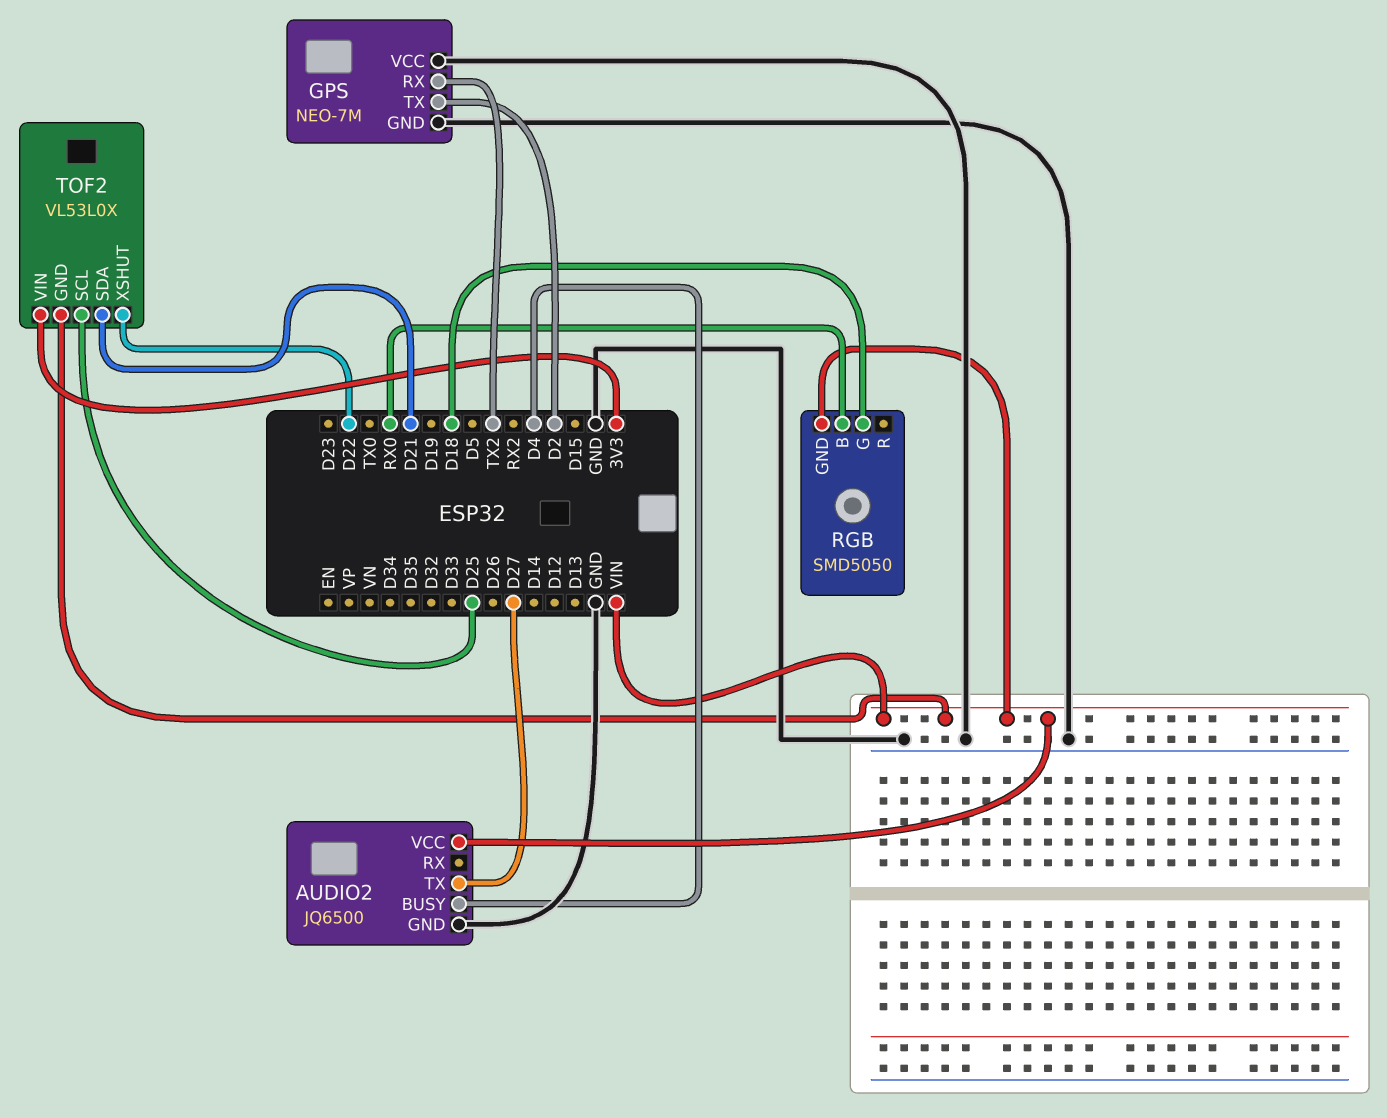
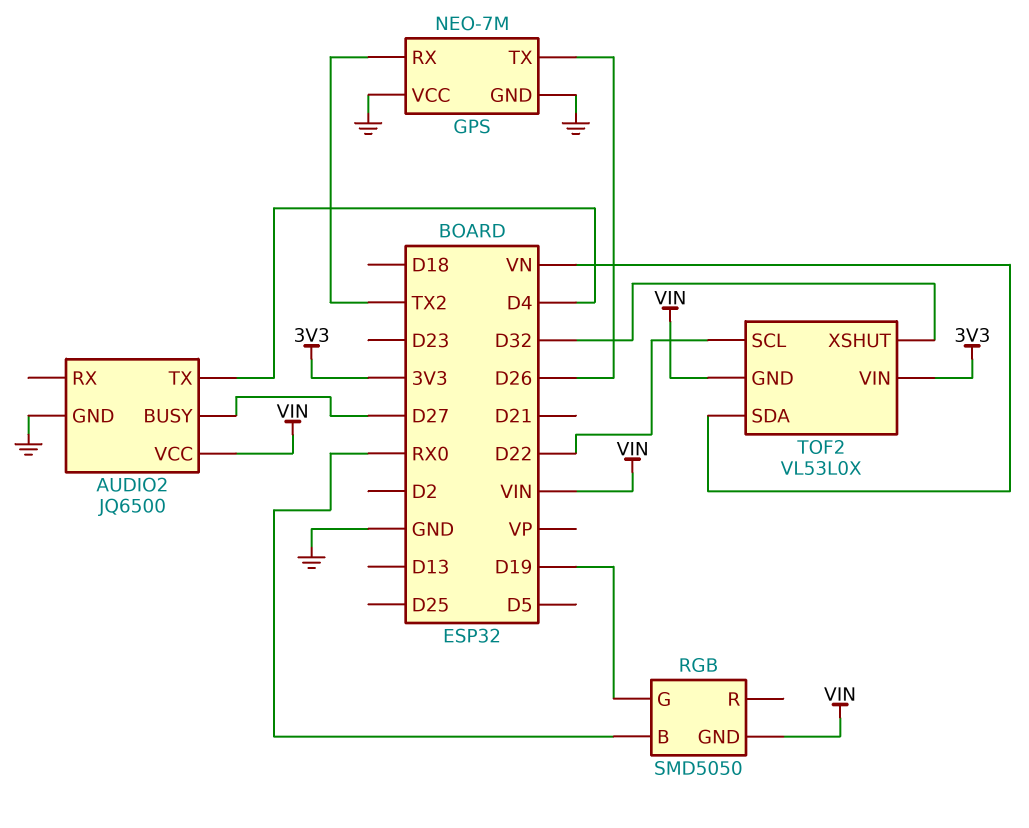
AUDIO2 pin BUSY: D4 -> D27
AUDIO2 pin TX: D27 -> D4
GPS pin TX: D2 -> D26
RGB pin G: D18 -> D19
TOF2 pin SCL: D25 -> D22
TOF2 pin SDA: D21 -> VN
TOF2 pin XSHUT: D22 -> D32

